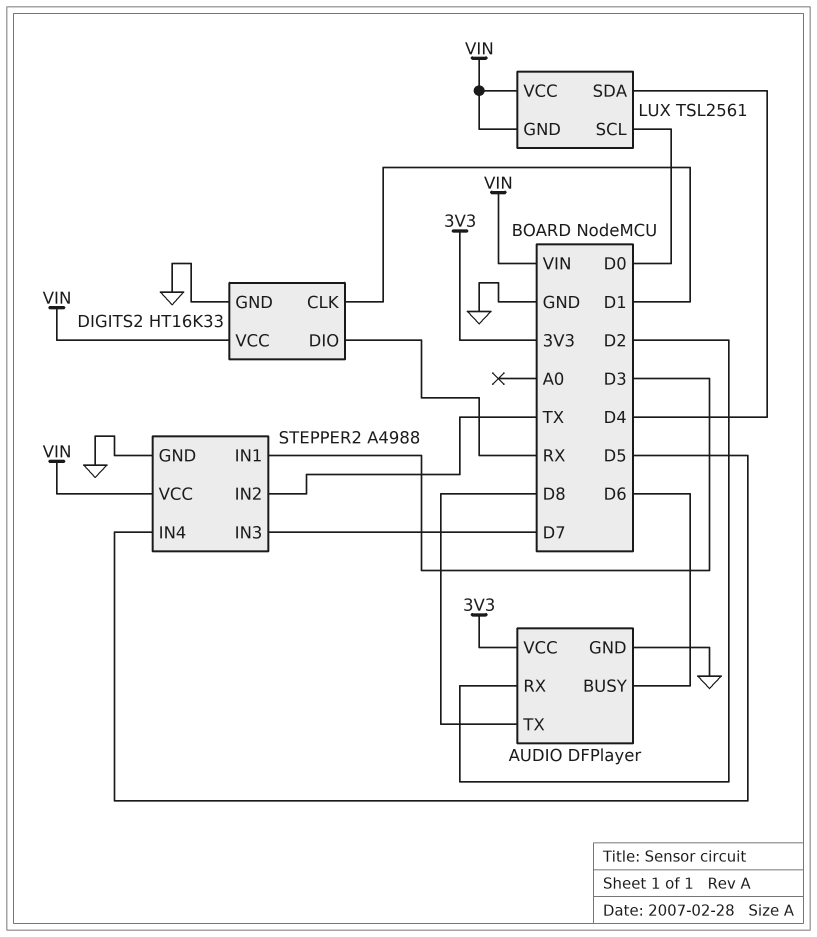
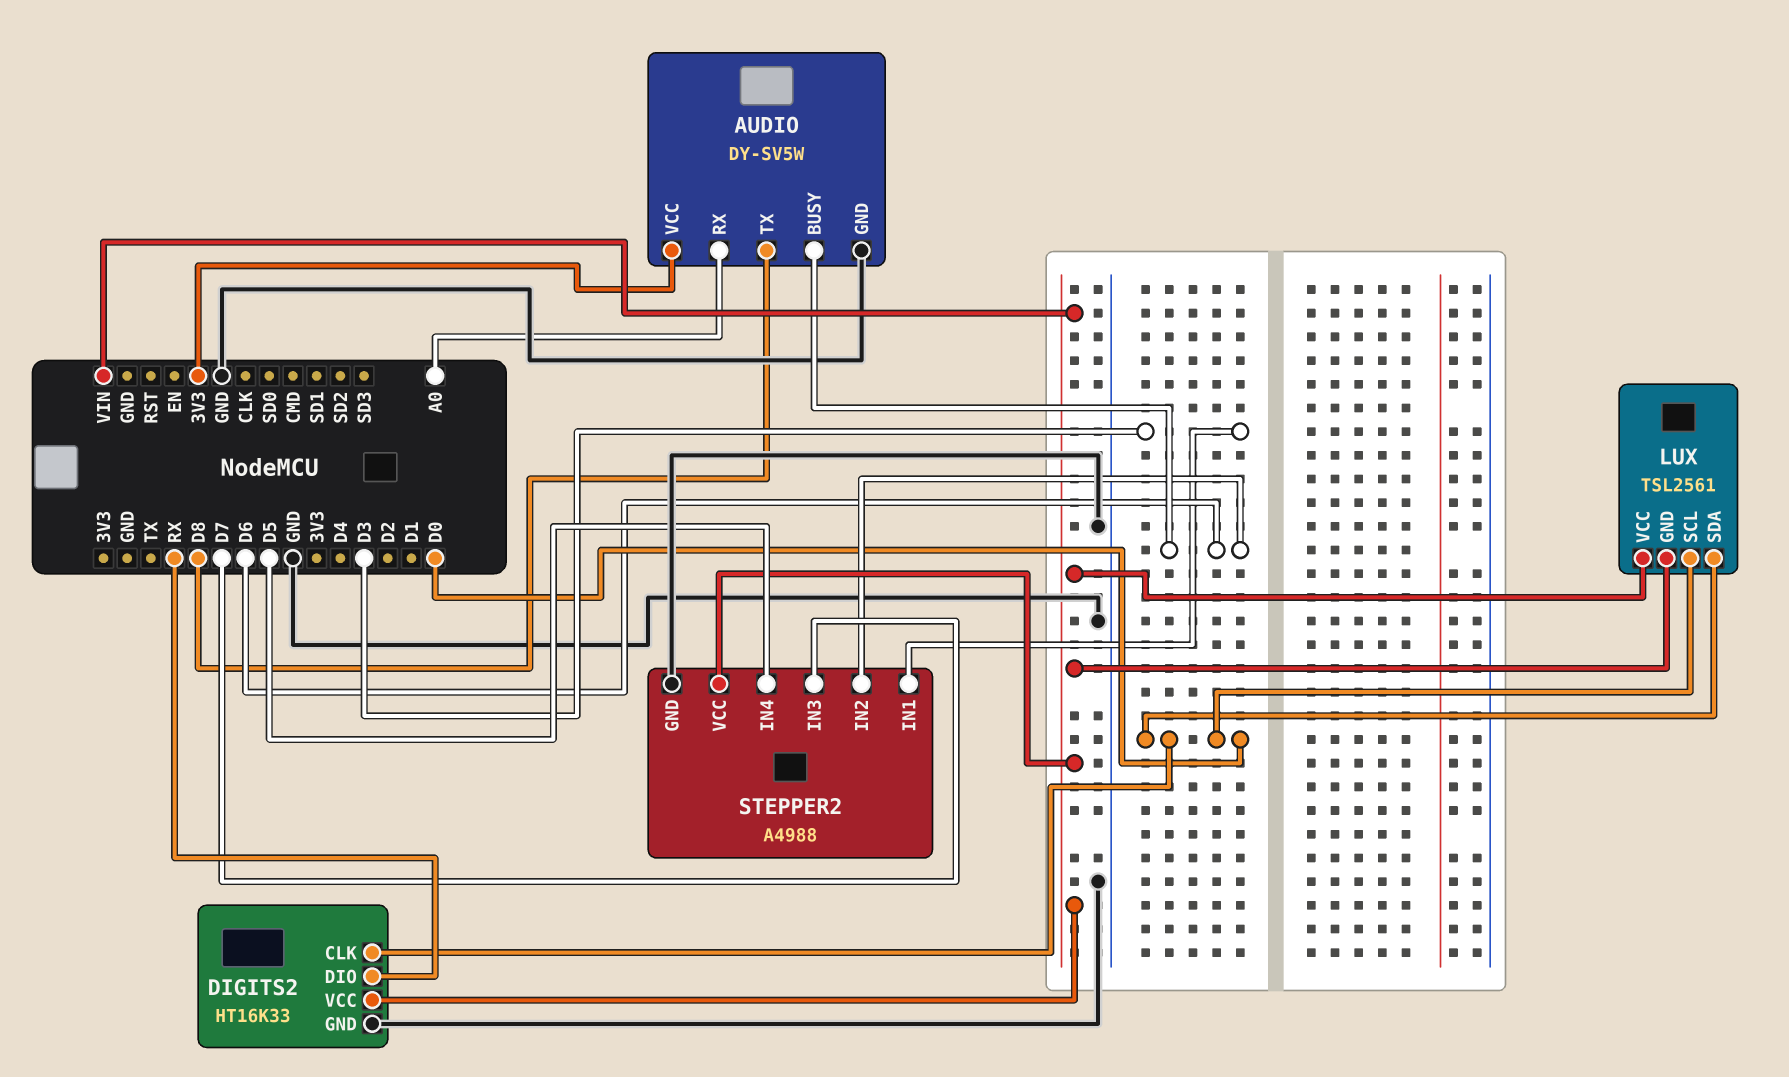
AUDIO: DFPlayer -> DY-SV5W
AUDIO pin RX: D2 -> A0
DIGITS2 pin CLK: D1 -> D0
LUX pin SDA: D4 -> D0
STEPPER2 pin IN2: TX -> D6

